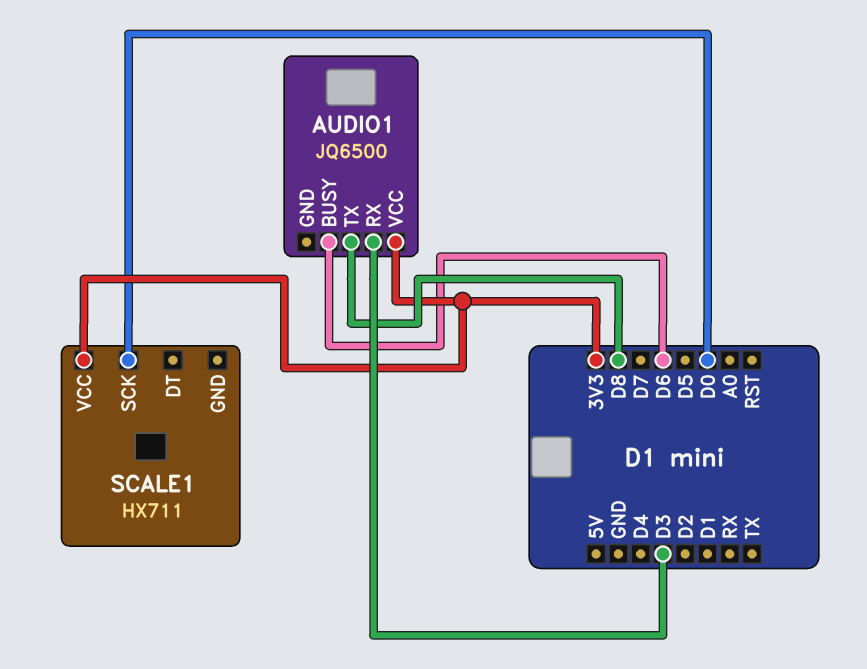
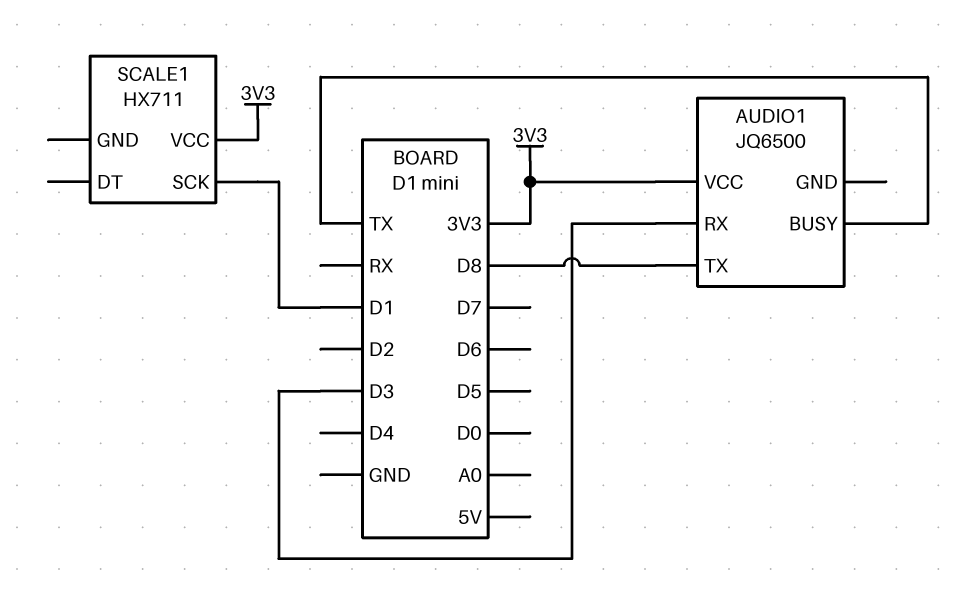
AUDIO1 pin BUSY: D6 -> TX
SCALE1 pin SCK: D0 -> D1

